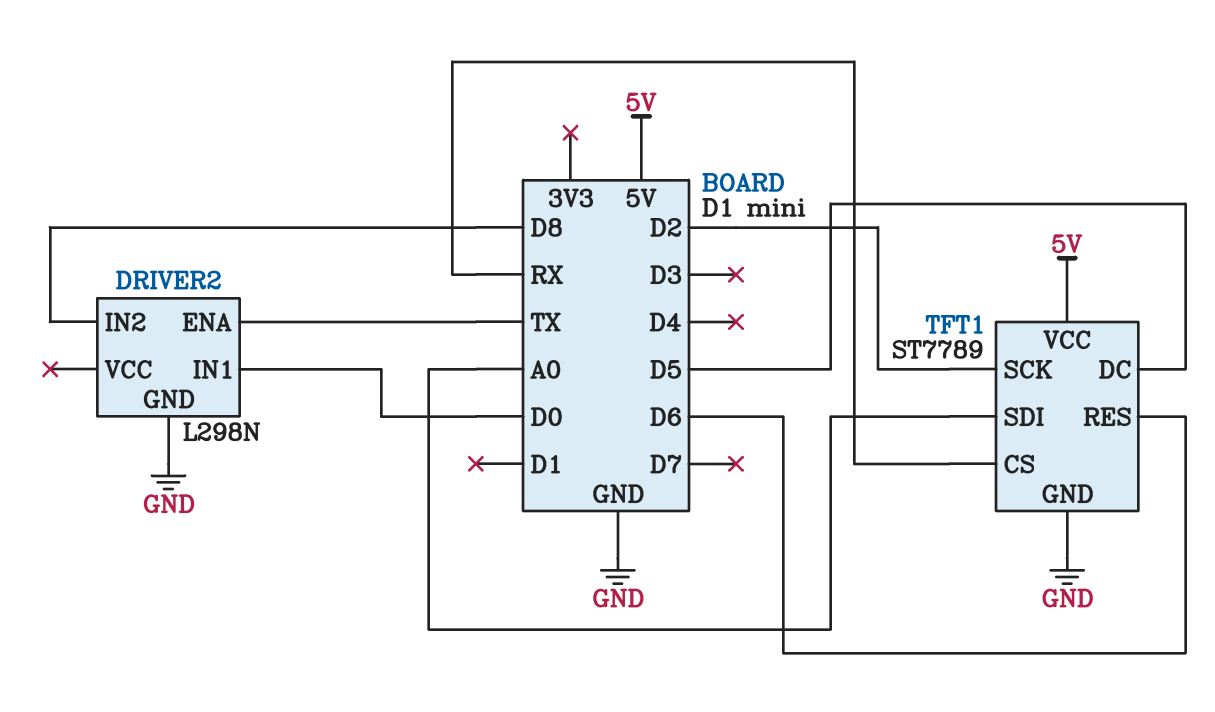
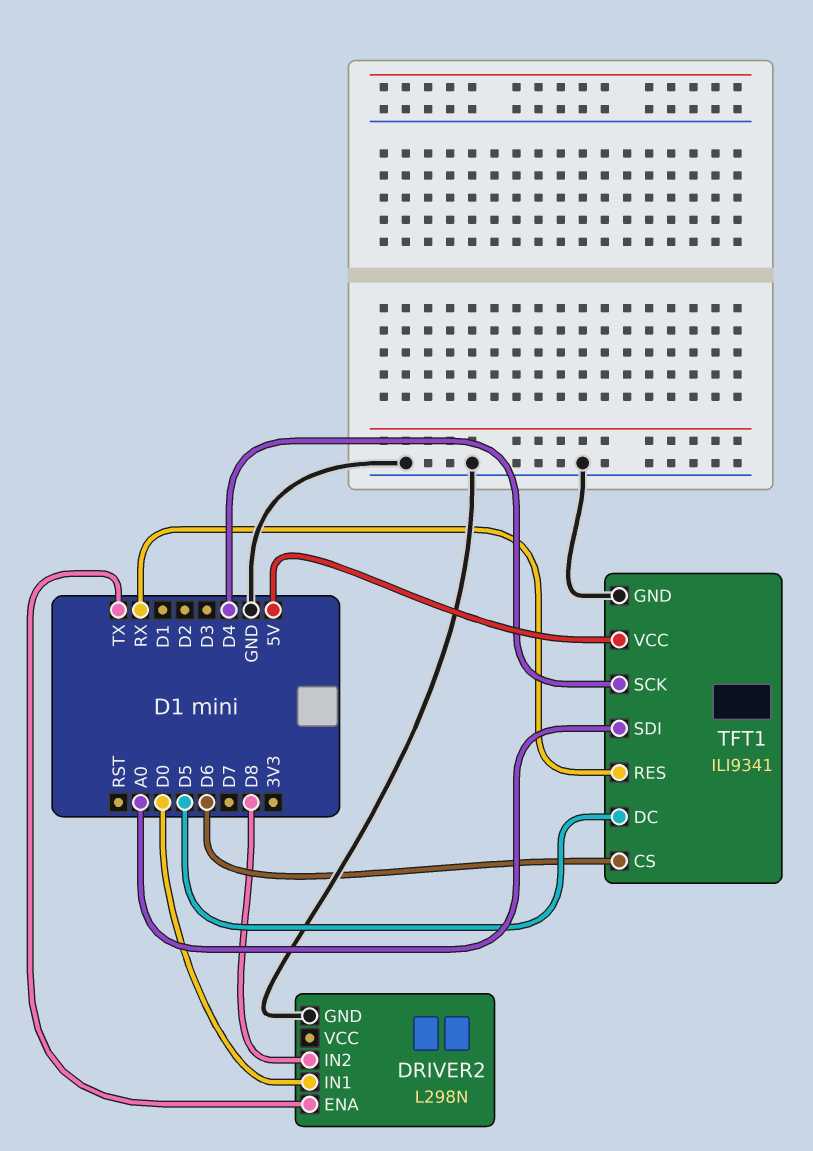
TFT1: ST7789 -> ILI9341
TFT1 pin CS: RX -> D6
TFT1 pin RES: D6 -> RX
TFT1 pin SCK: D2 -> D4

